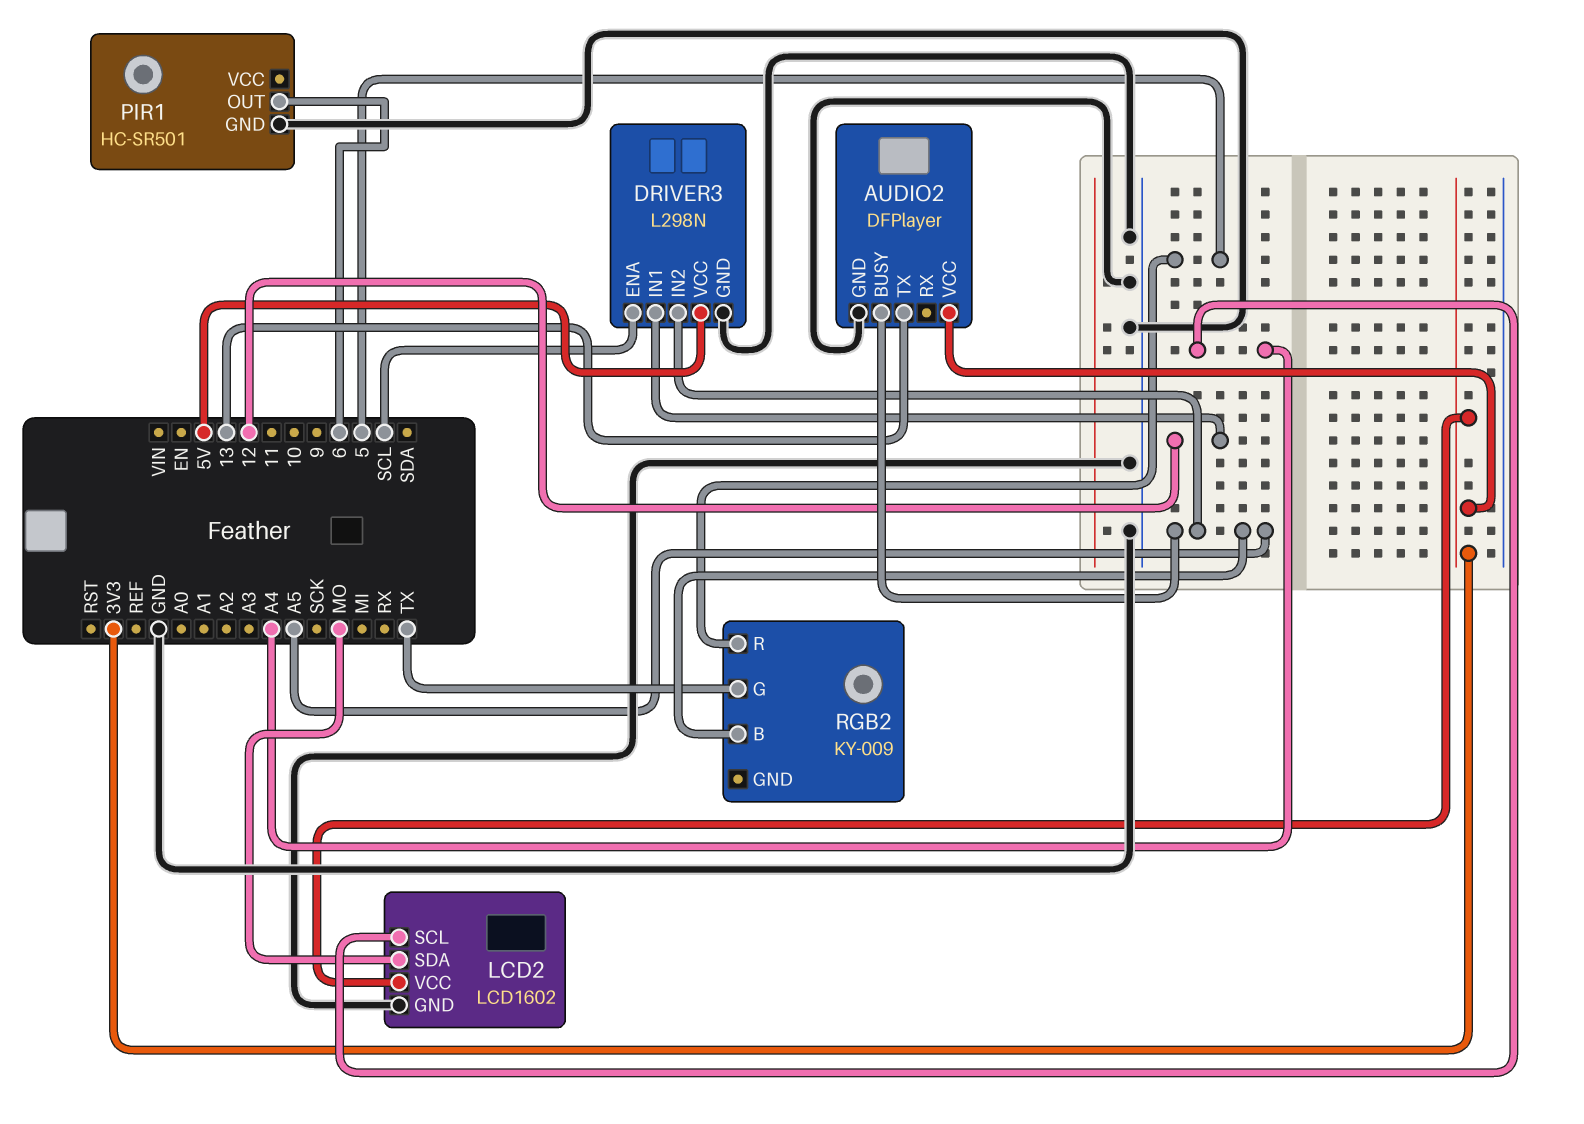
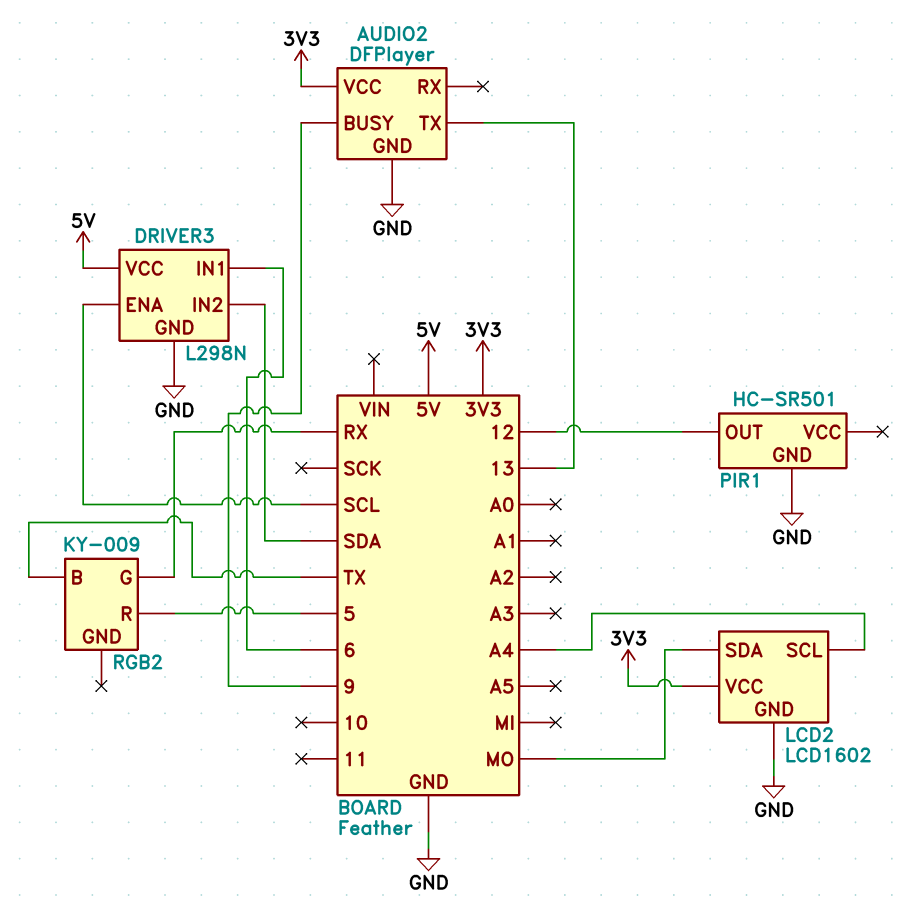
AUDIO2 pin BUSY: A5 -> 9
DRIVER3 pin IN1: 12 -> 6
DRIVER3 pin IN2: A5 -> SDA
PIR1 pin OUT: 6 -> 12
RGB2 pin B: A5 -> TX
RGB2 pin G: TX -> RX

